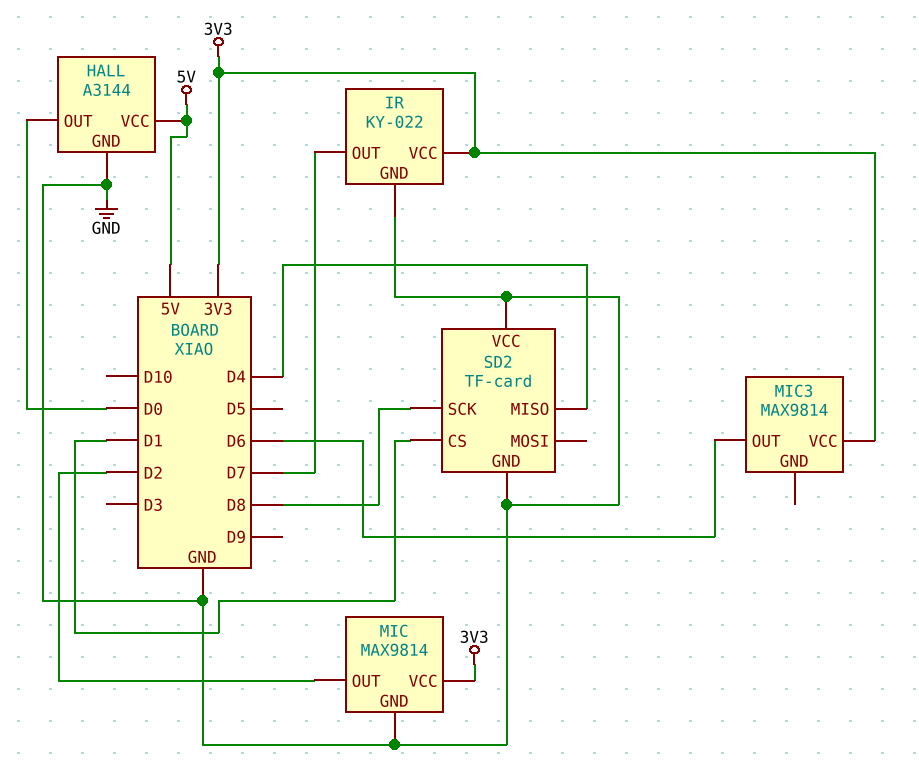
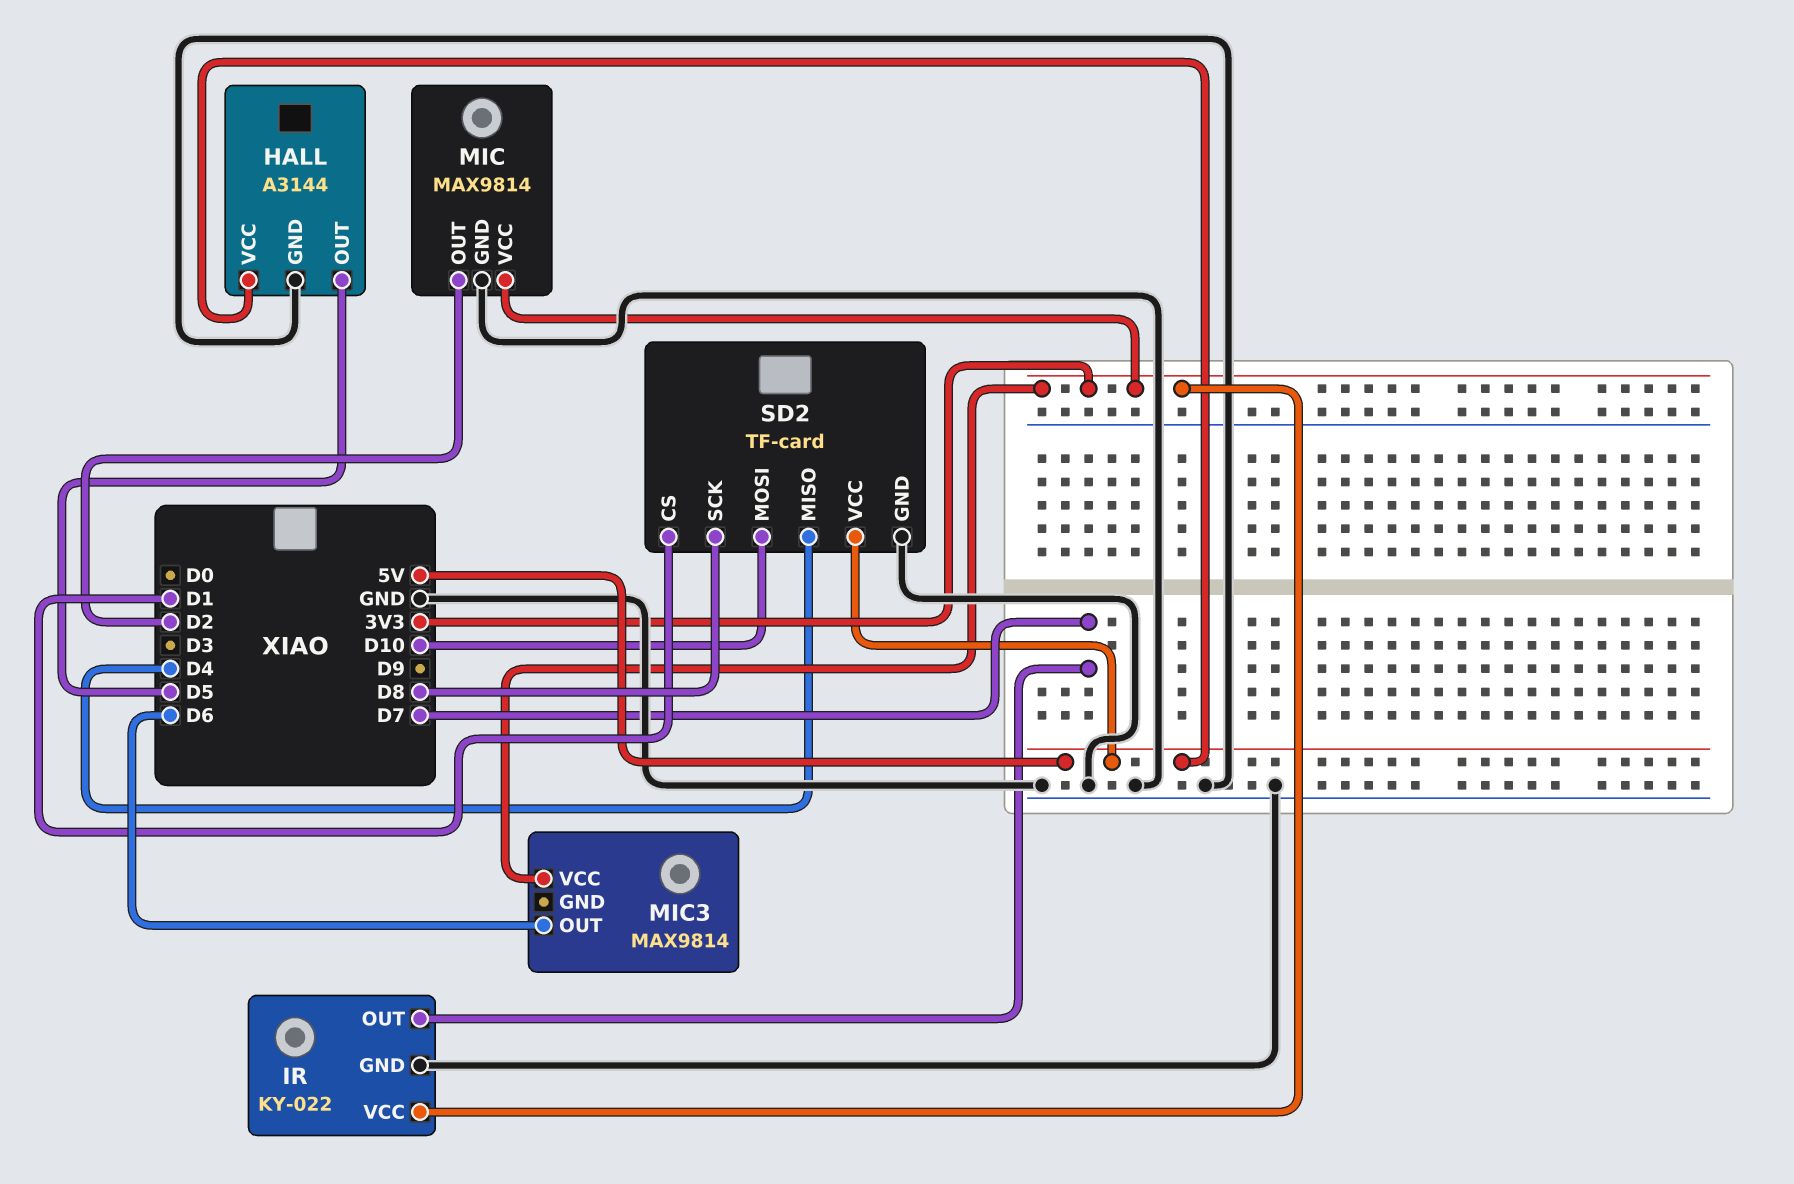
HALL pin OUT: D0 -> D5
SD2 pin MOSI: none -> D10
SD2 pin VCC: GND -> 5V

